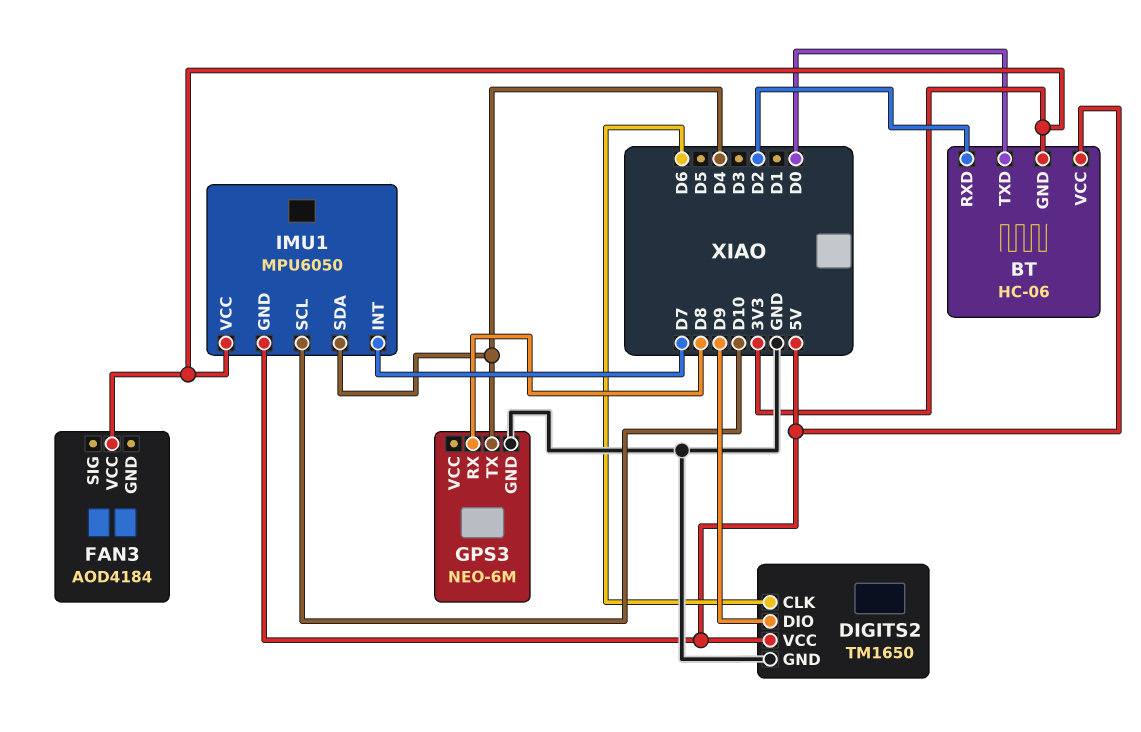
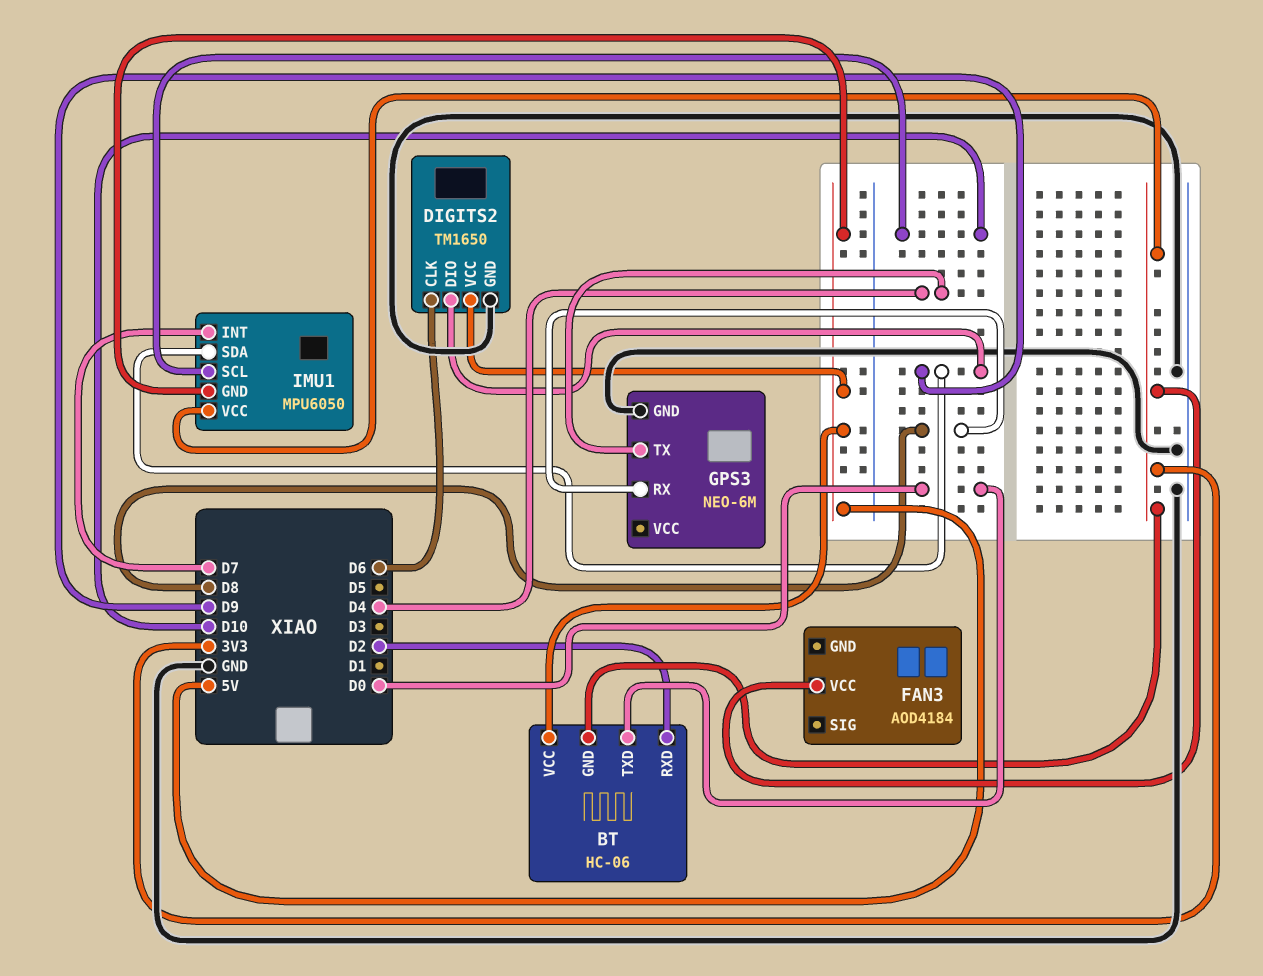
IMU1 pin SDA: D4 -> D9

